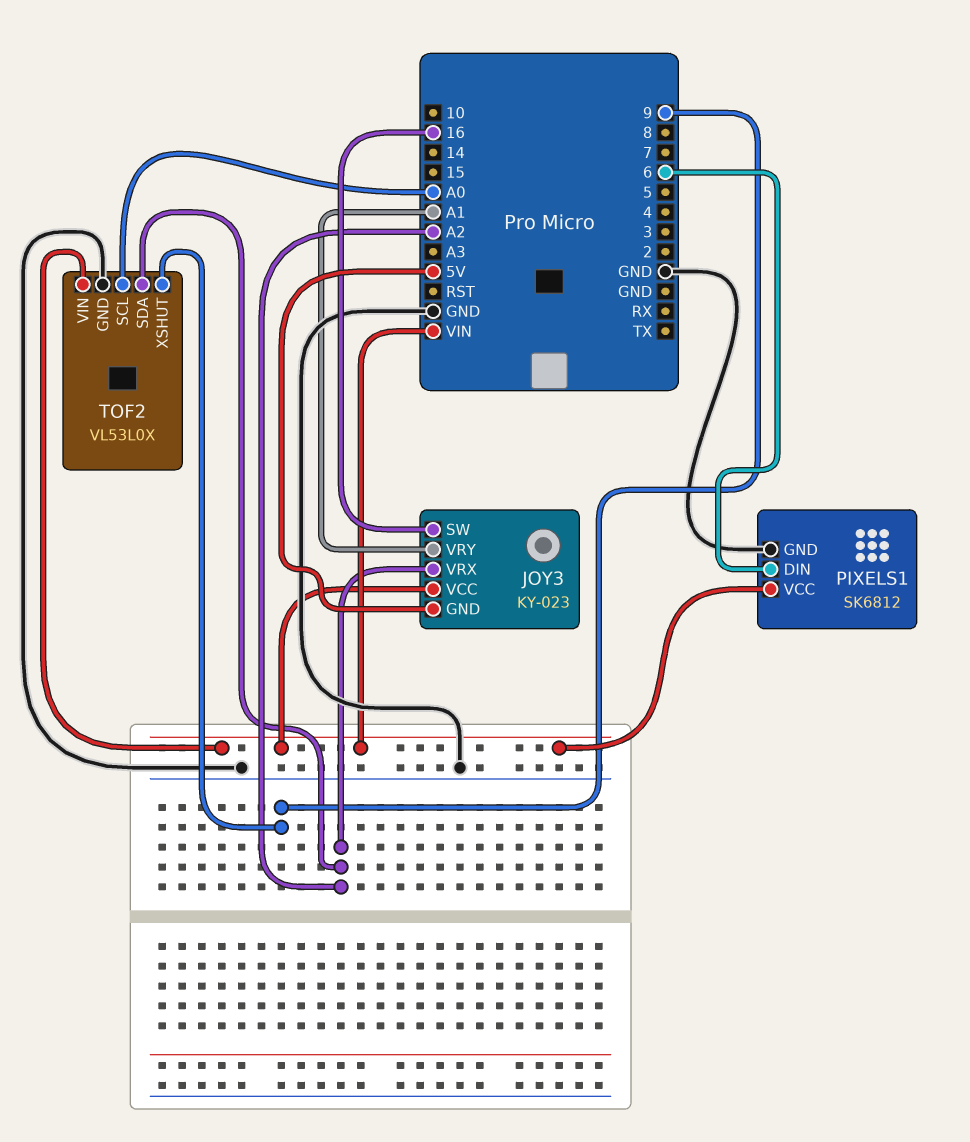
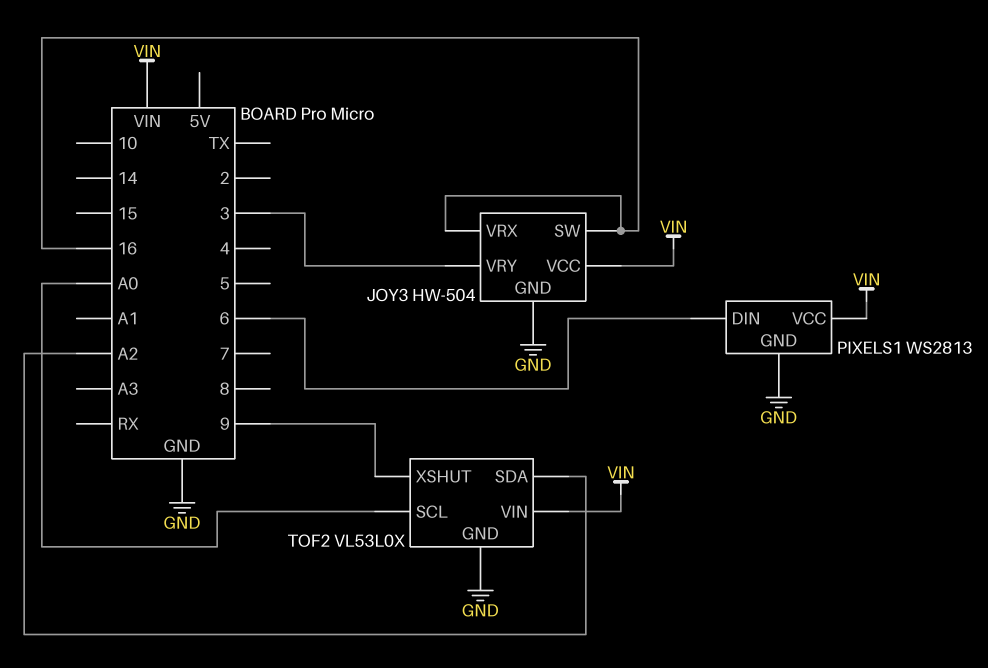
JOY3: KY-023 -> HW-504
JOY3 pin GND: 5V -> GND
JOY3 pin VRX: A2 -> 16
JOY3 pin VRY: A1 -> 3
PIXELS1: SK6812 -> WS2813

